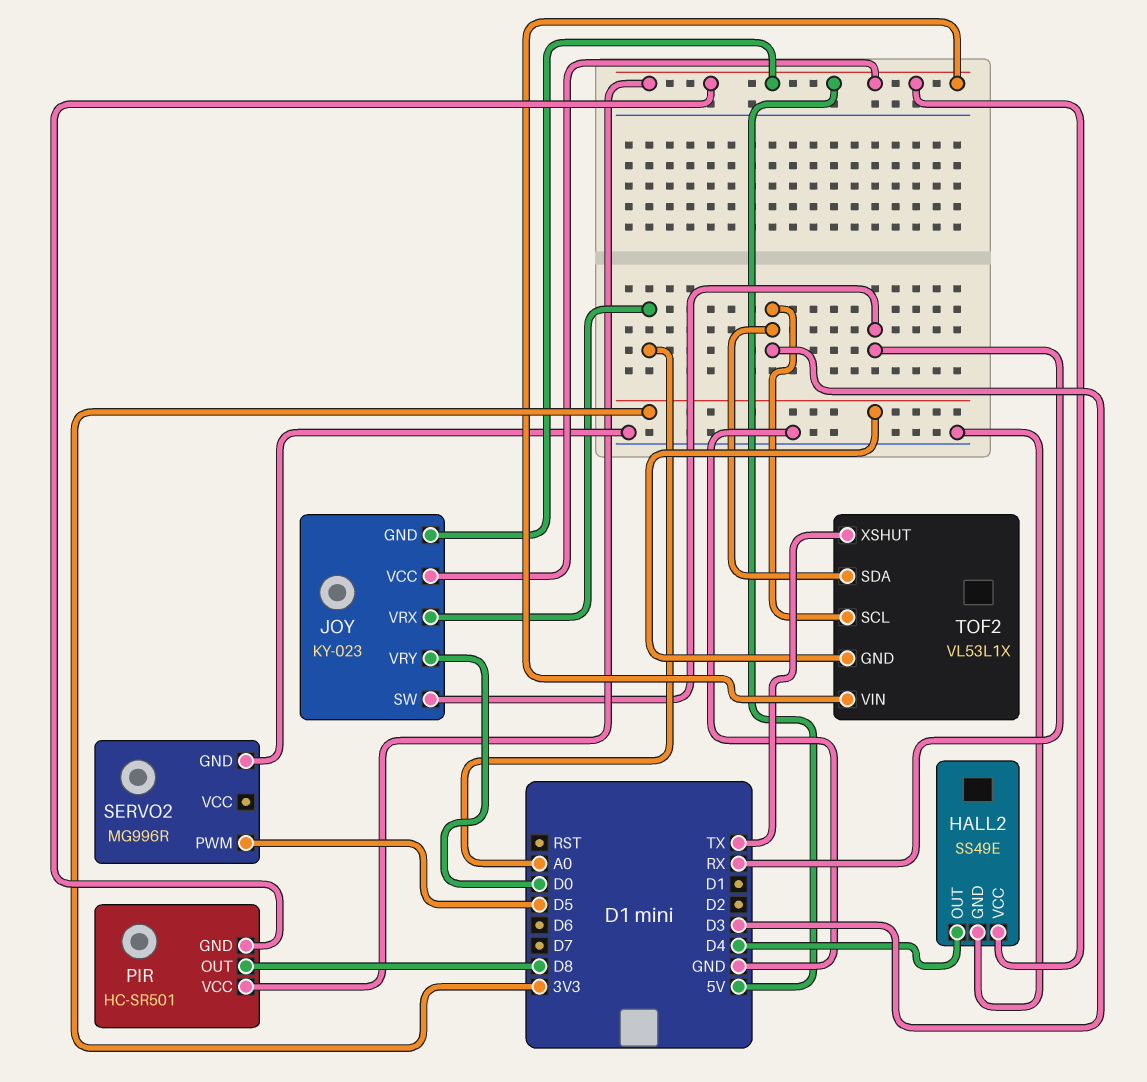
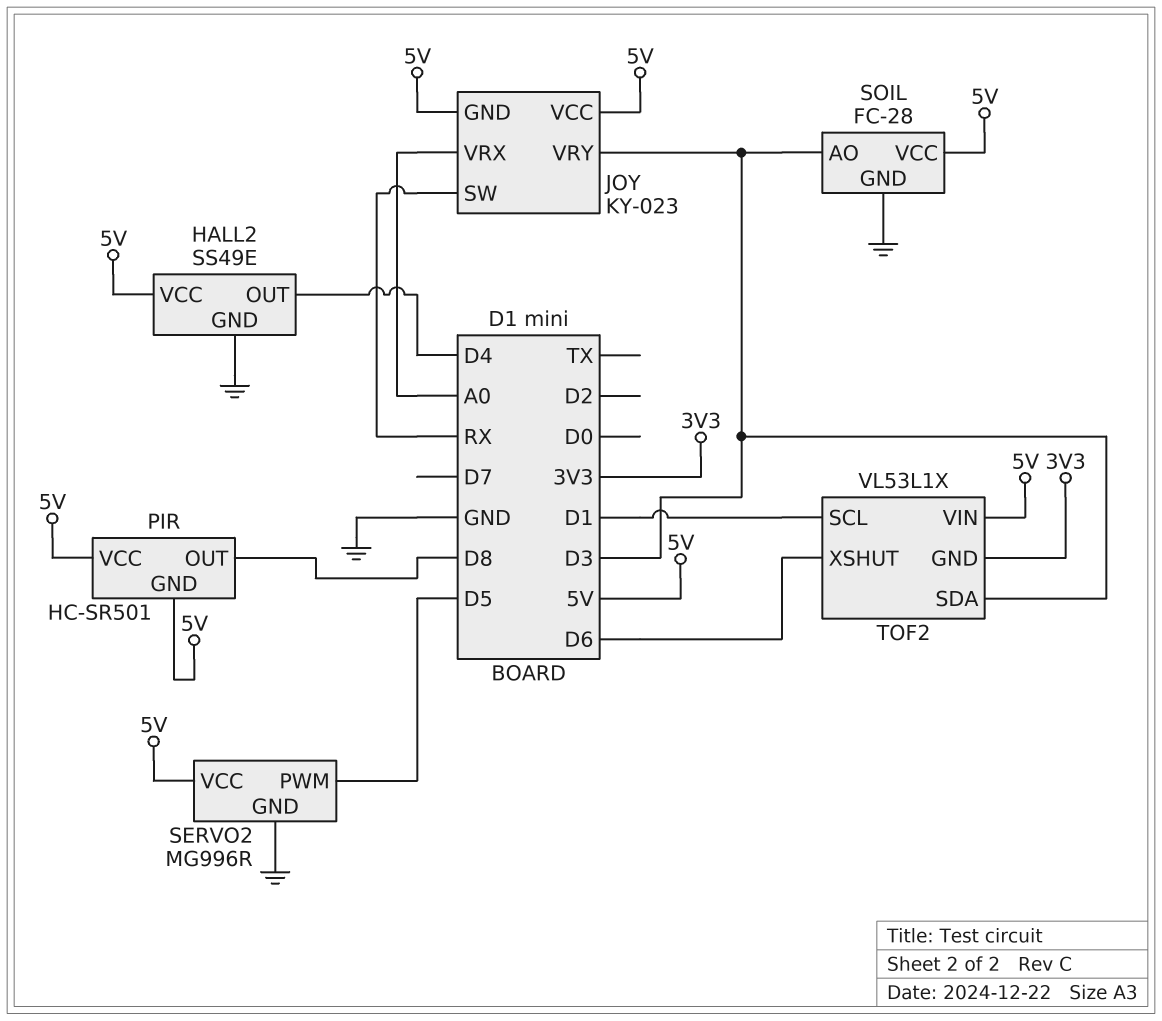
JOY pin VRY: D0 -> D3
SERVO2 pin VCC: none -> 5V
SOIL: none -> FC-28
SOIL pin AO: none -> D3
SOIL pin GND: none -> GND
SOIL pin VCC: none -> 5V
TOF2 pin SCL: D3 -> D1
TOF2 pin XSHUT: TX -> D6

